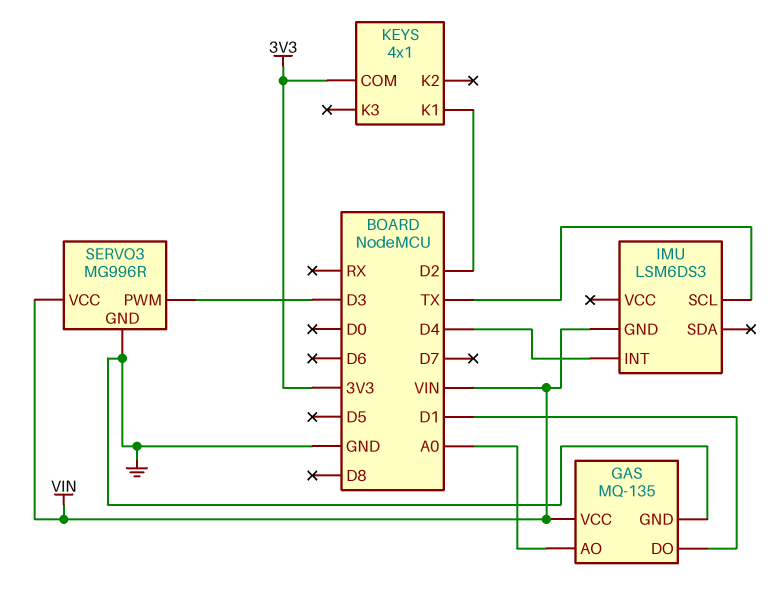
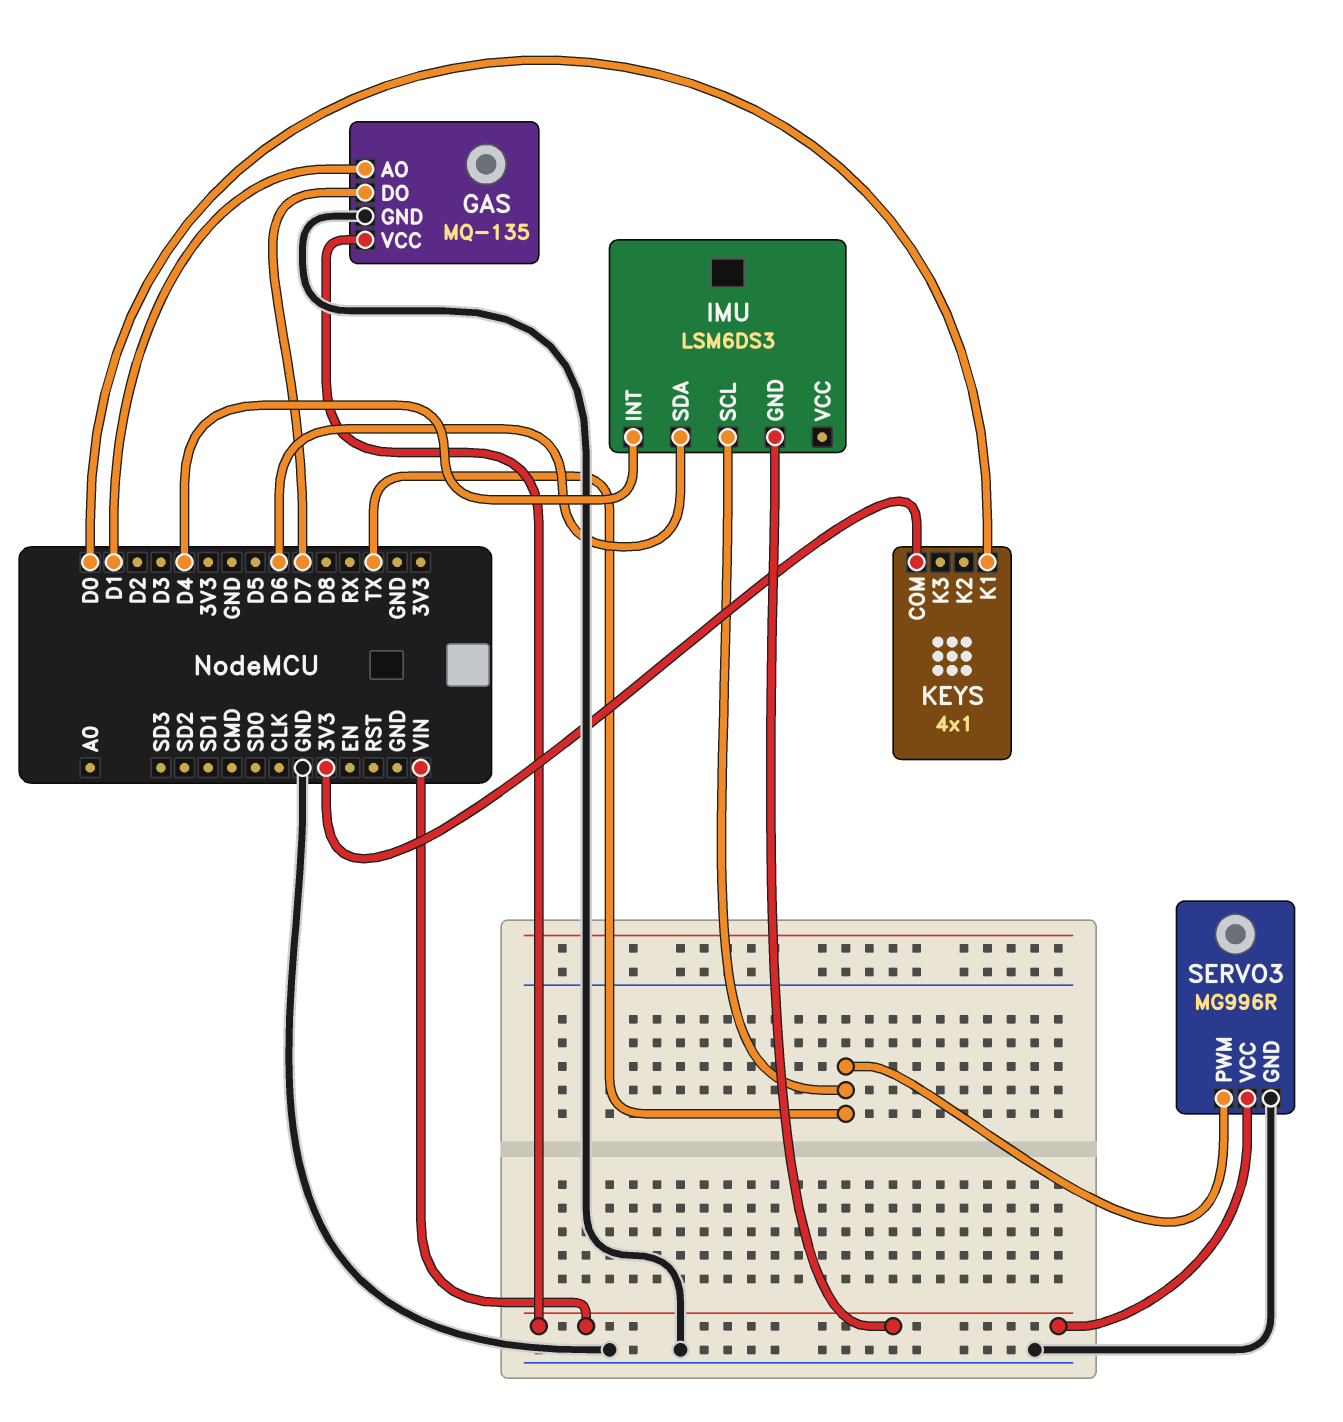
GAS pin AO: A0 -> D1
GAS pin DO: D1 -> D7
IMU pin SDA: none -> D6
KEYS pin K1: D2 -> D0
SERVO3 pin PWM: D3 -> TX

